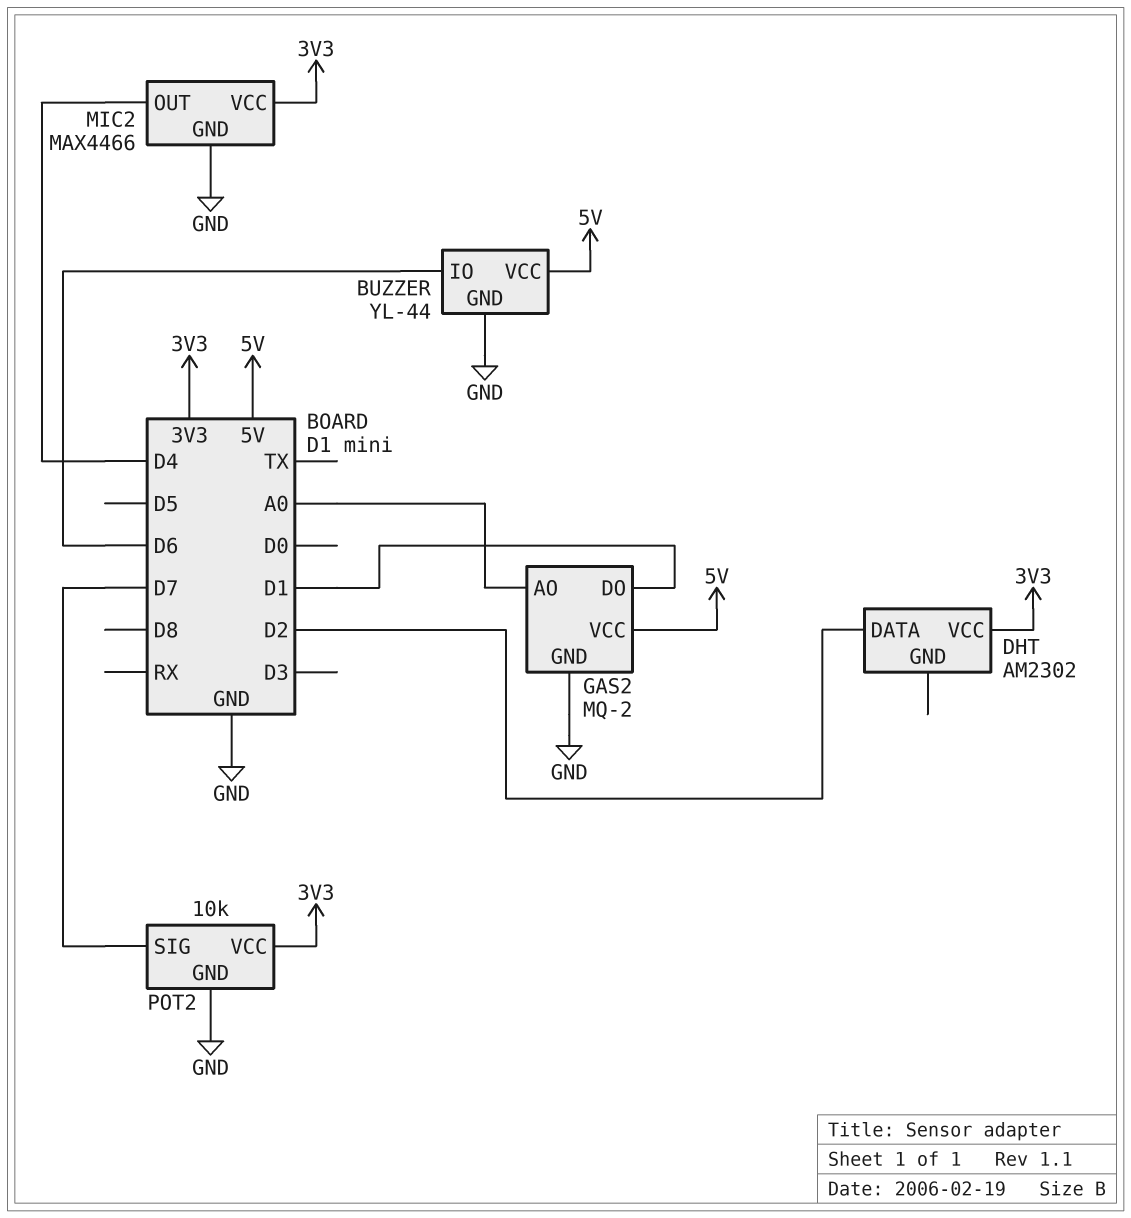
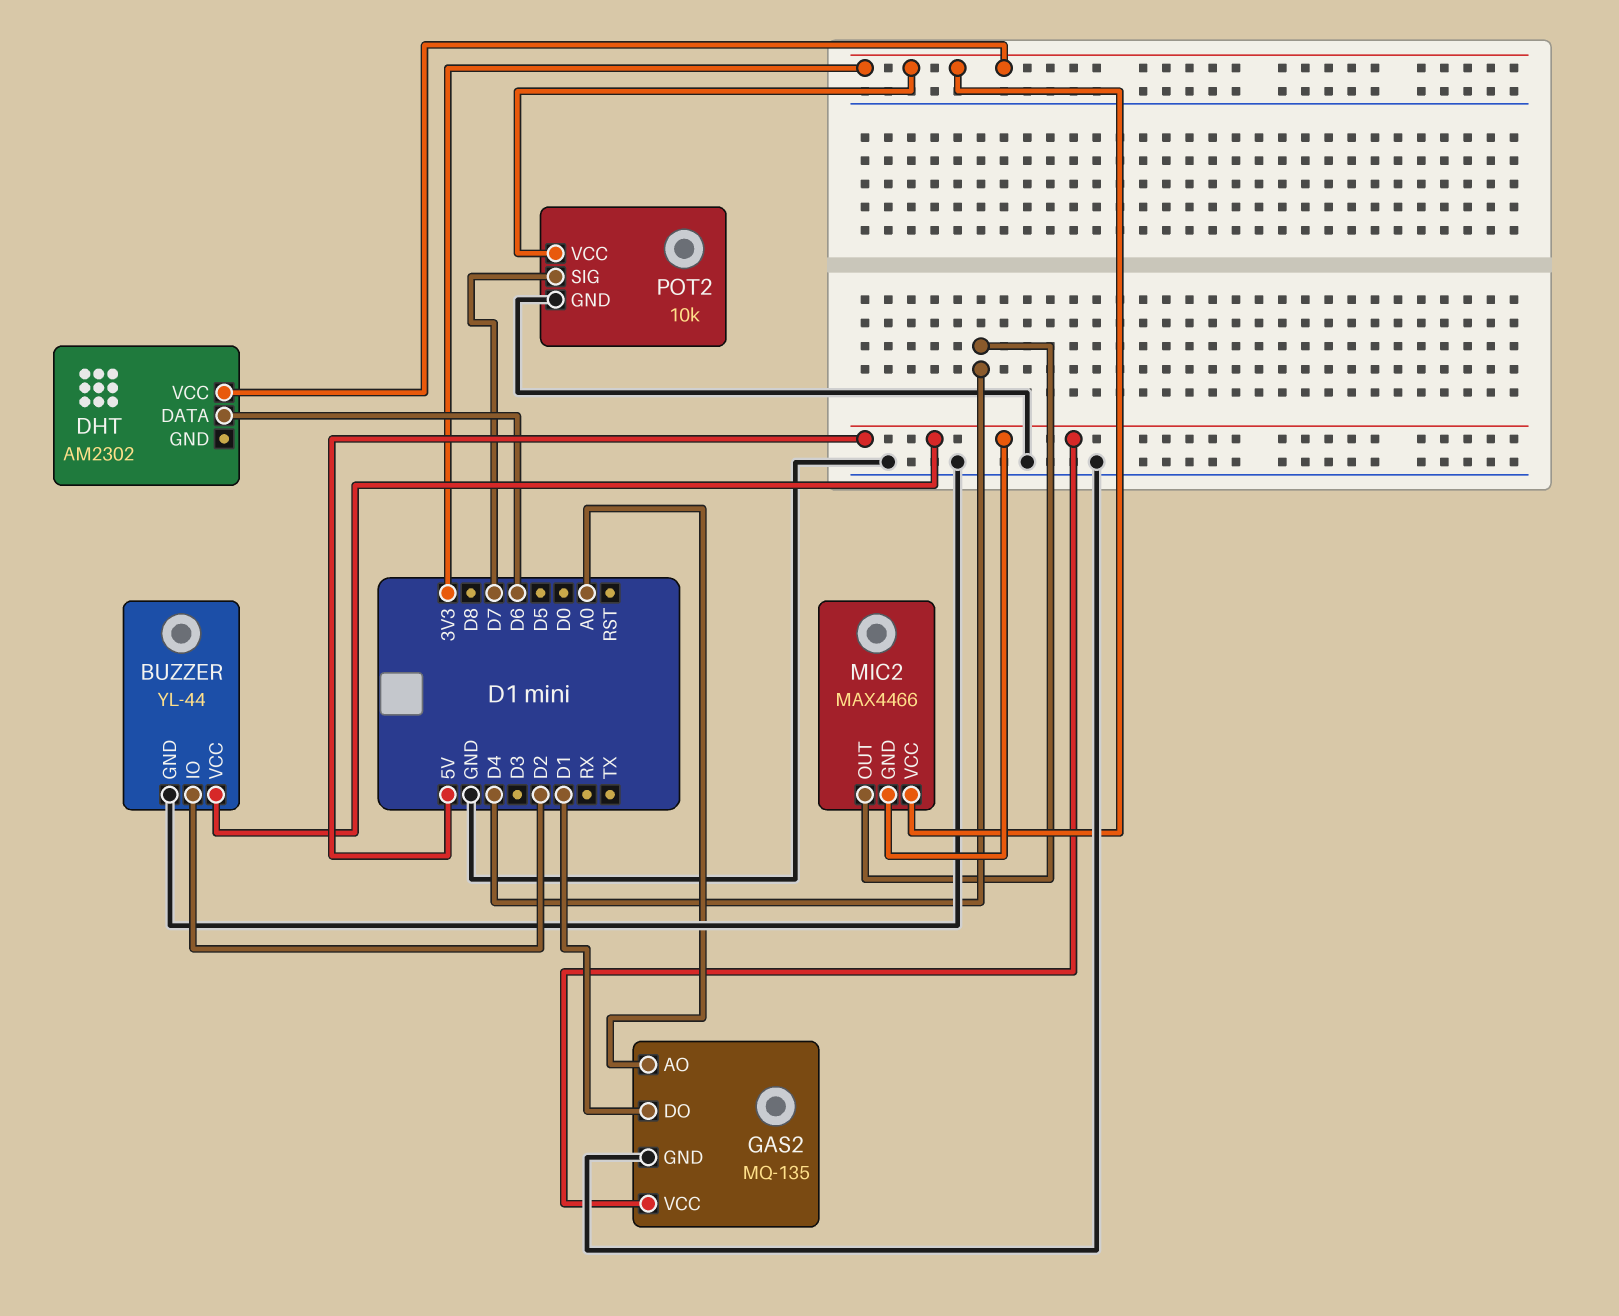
BUZZER pin IO: D6 -> D2
DHT pin DATA: D2 -> D6
GAS2: MQ-2 -> MQ-135
MIC2 pin GND: GND -> 5V

